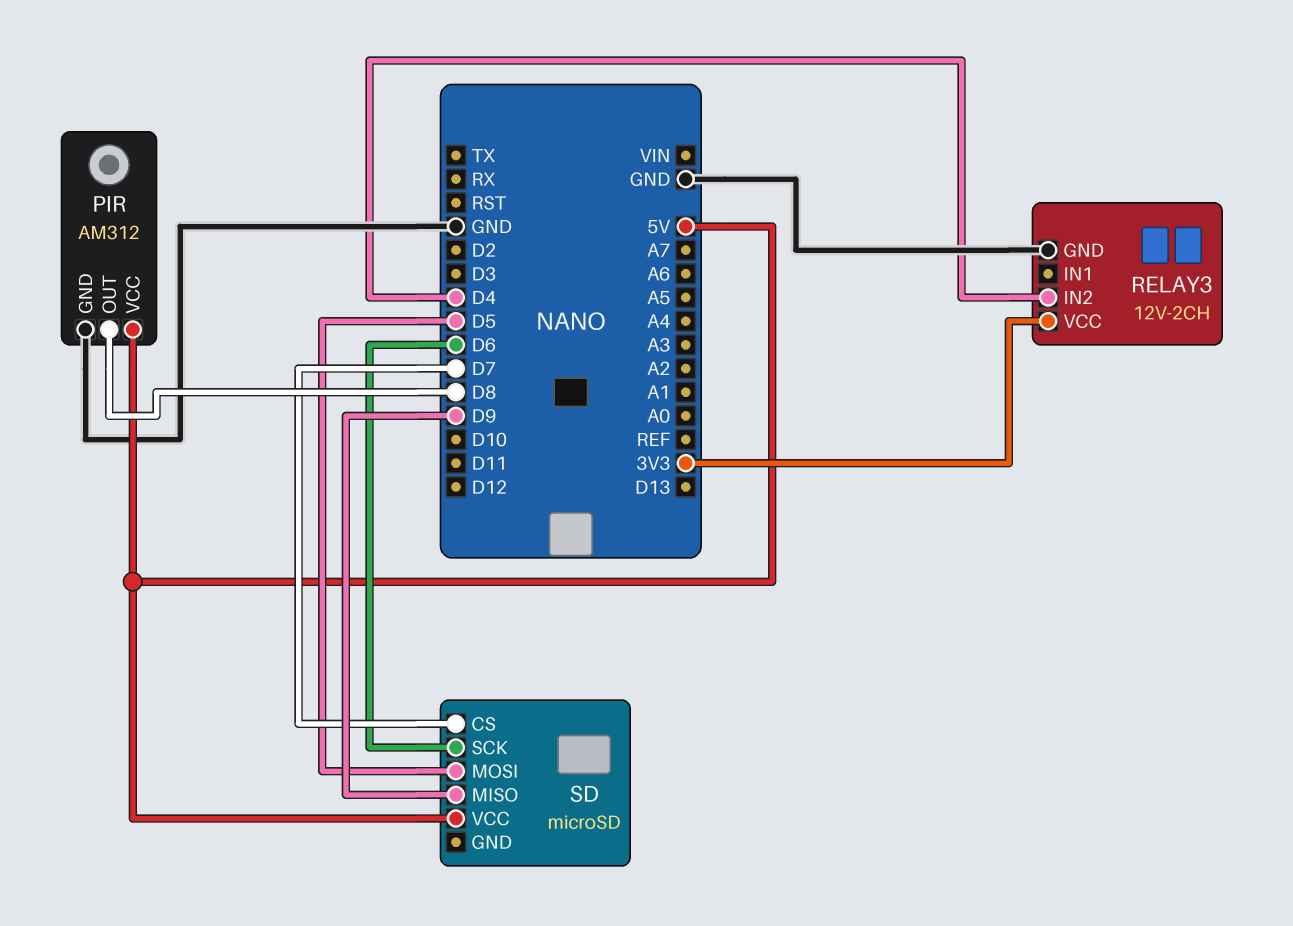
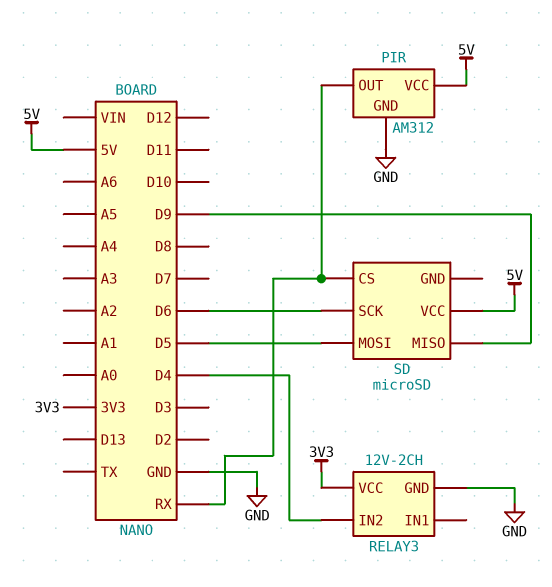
PIR pin OUT: D8 -> RX
SD pin CS: D7 -> RX

